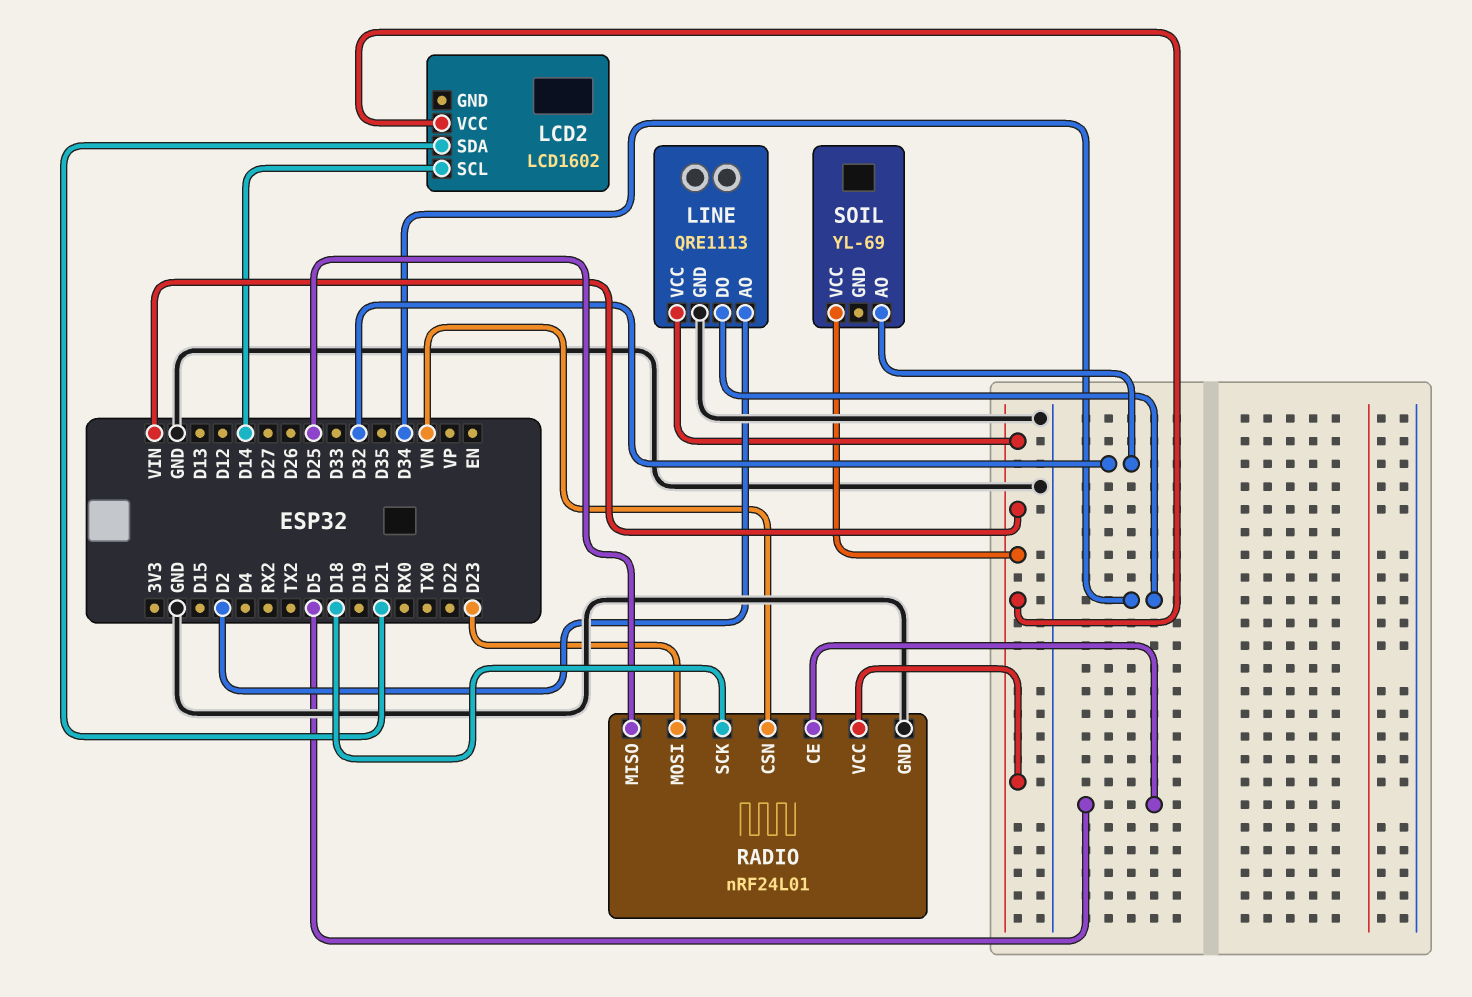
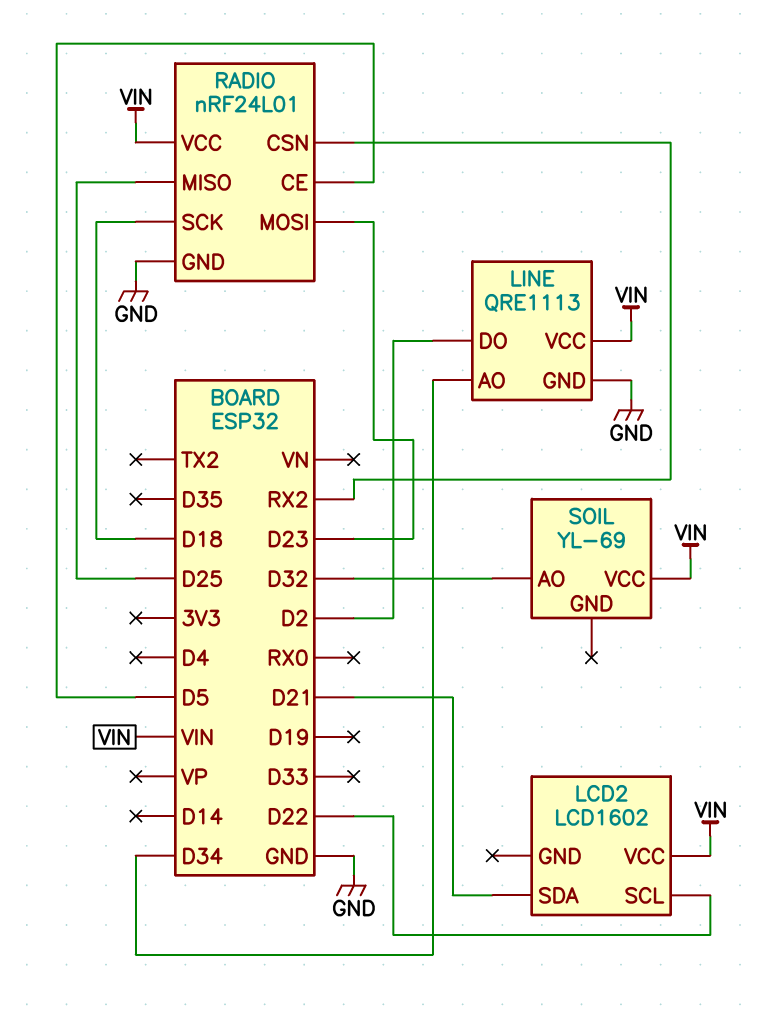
LCD2 pin SCL: D14 -> D22
LINE pin AO: D2 -> D34
LINE pin DO: D34 -> D2
RADIO pin CSN: VN -> RX2

